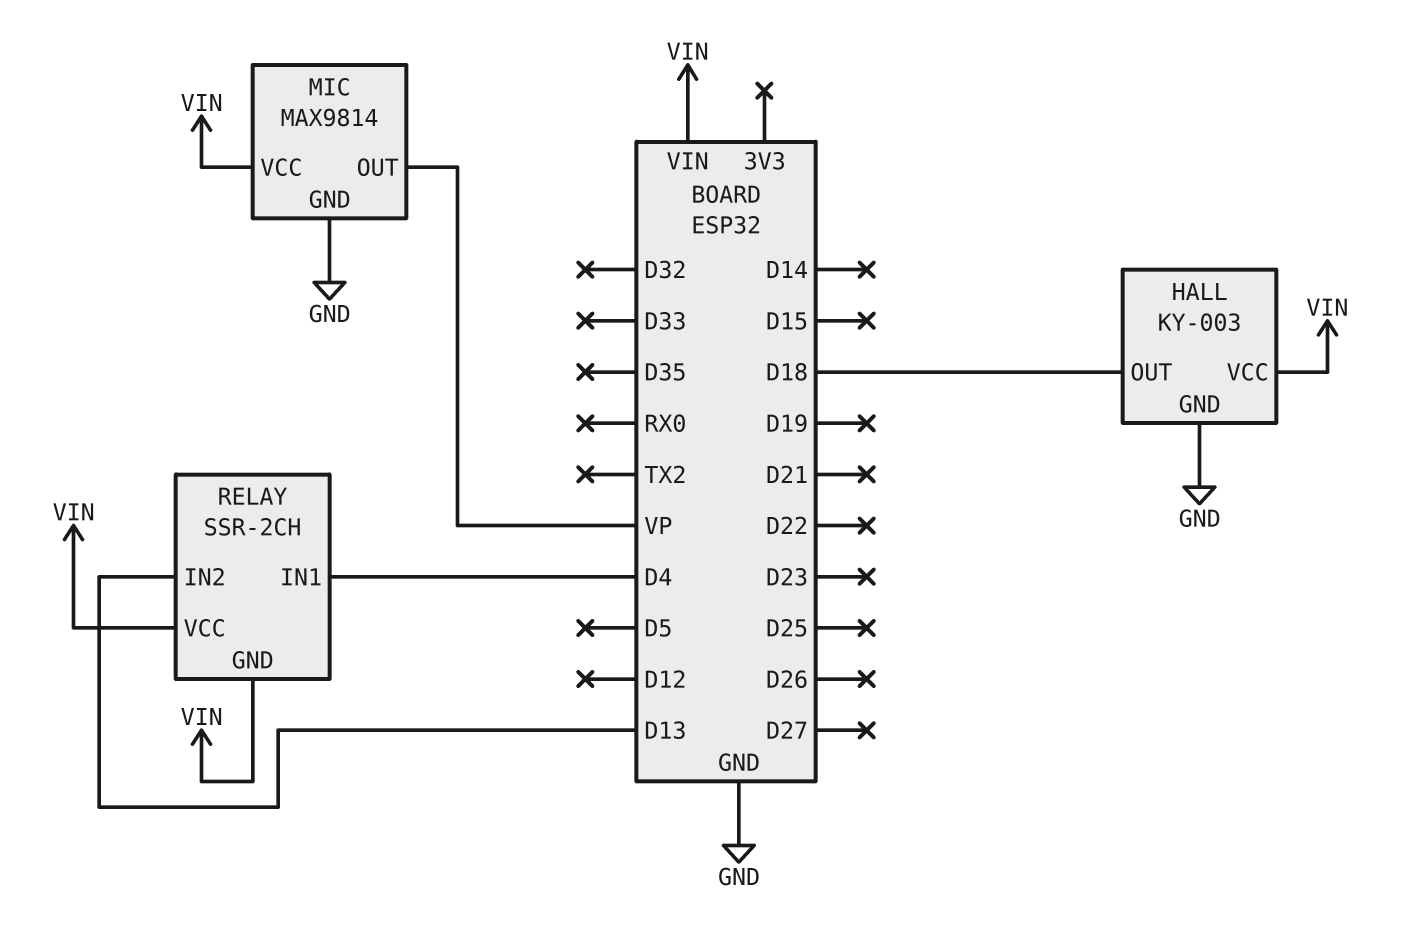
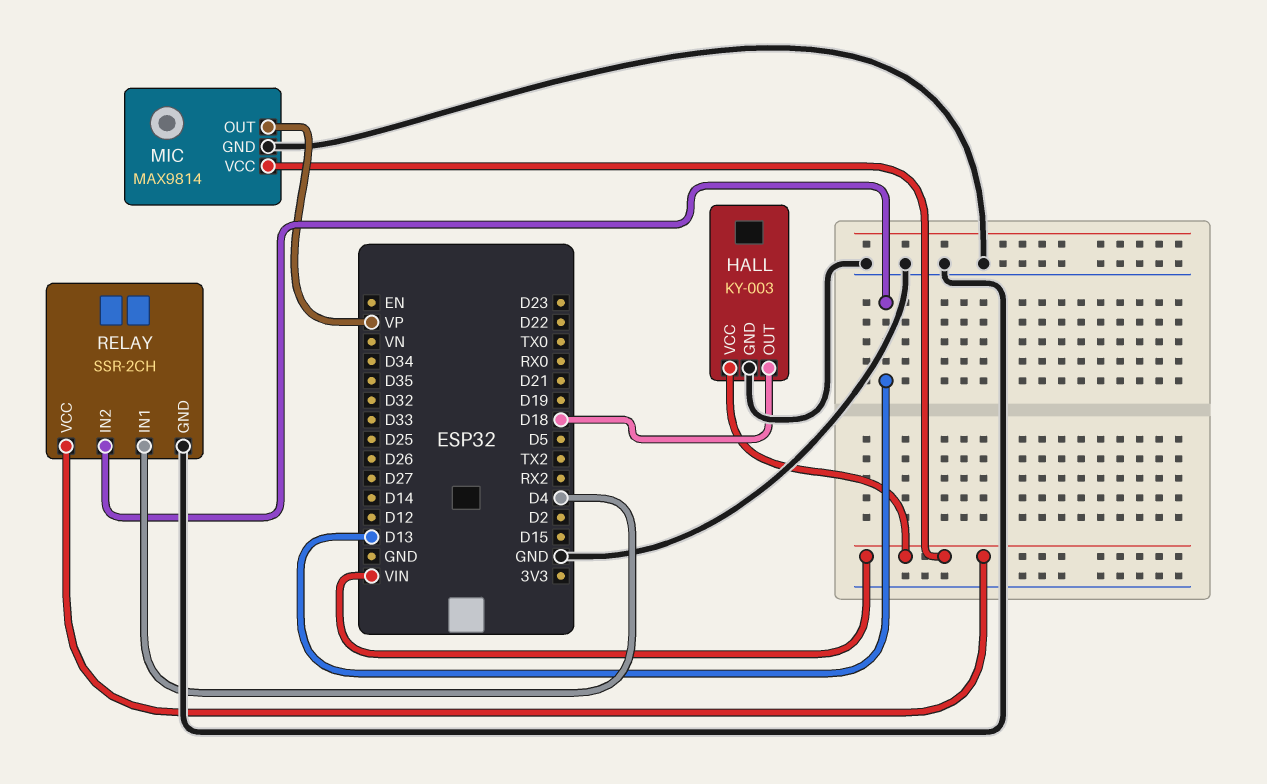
RELAY pin GND: VIN -> GND

